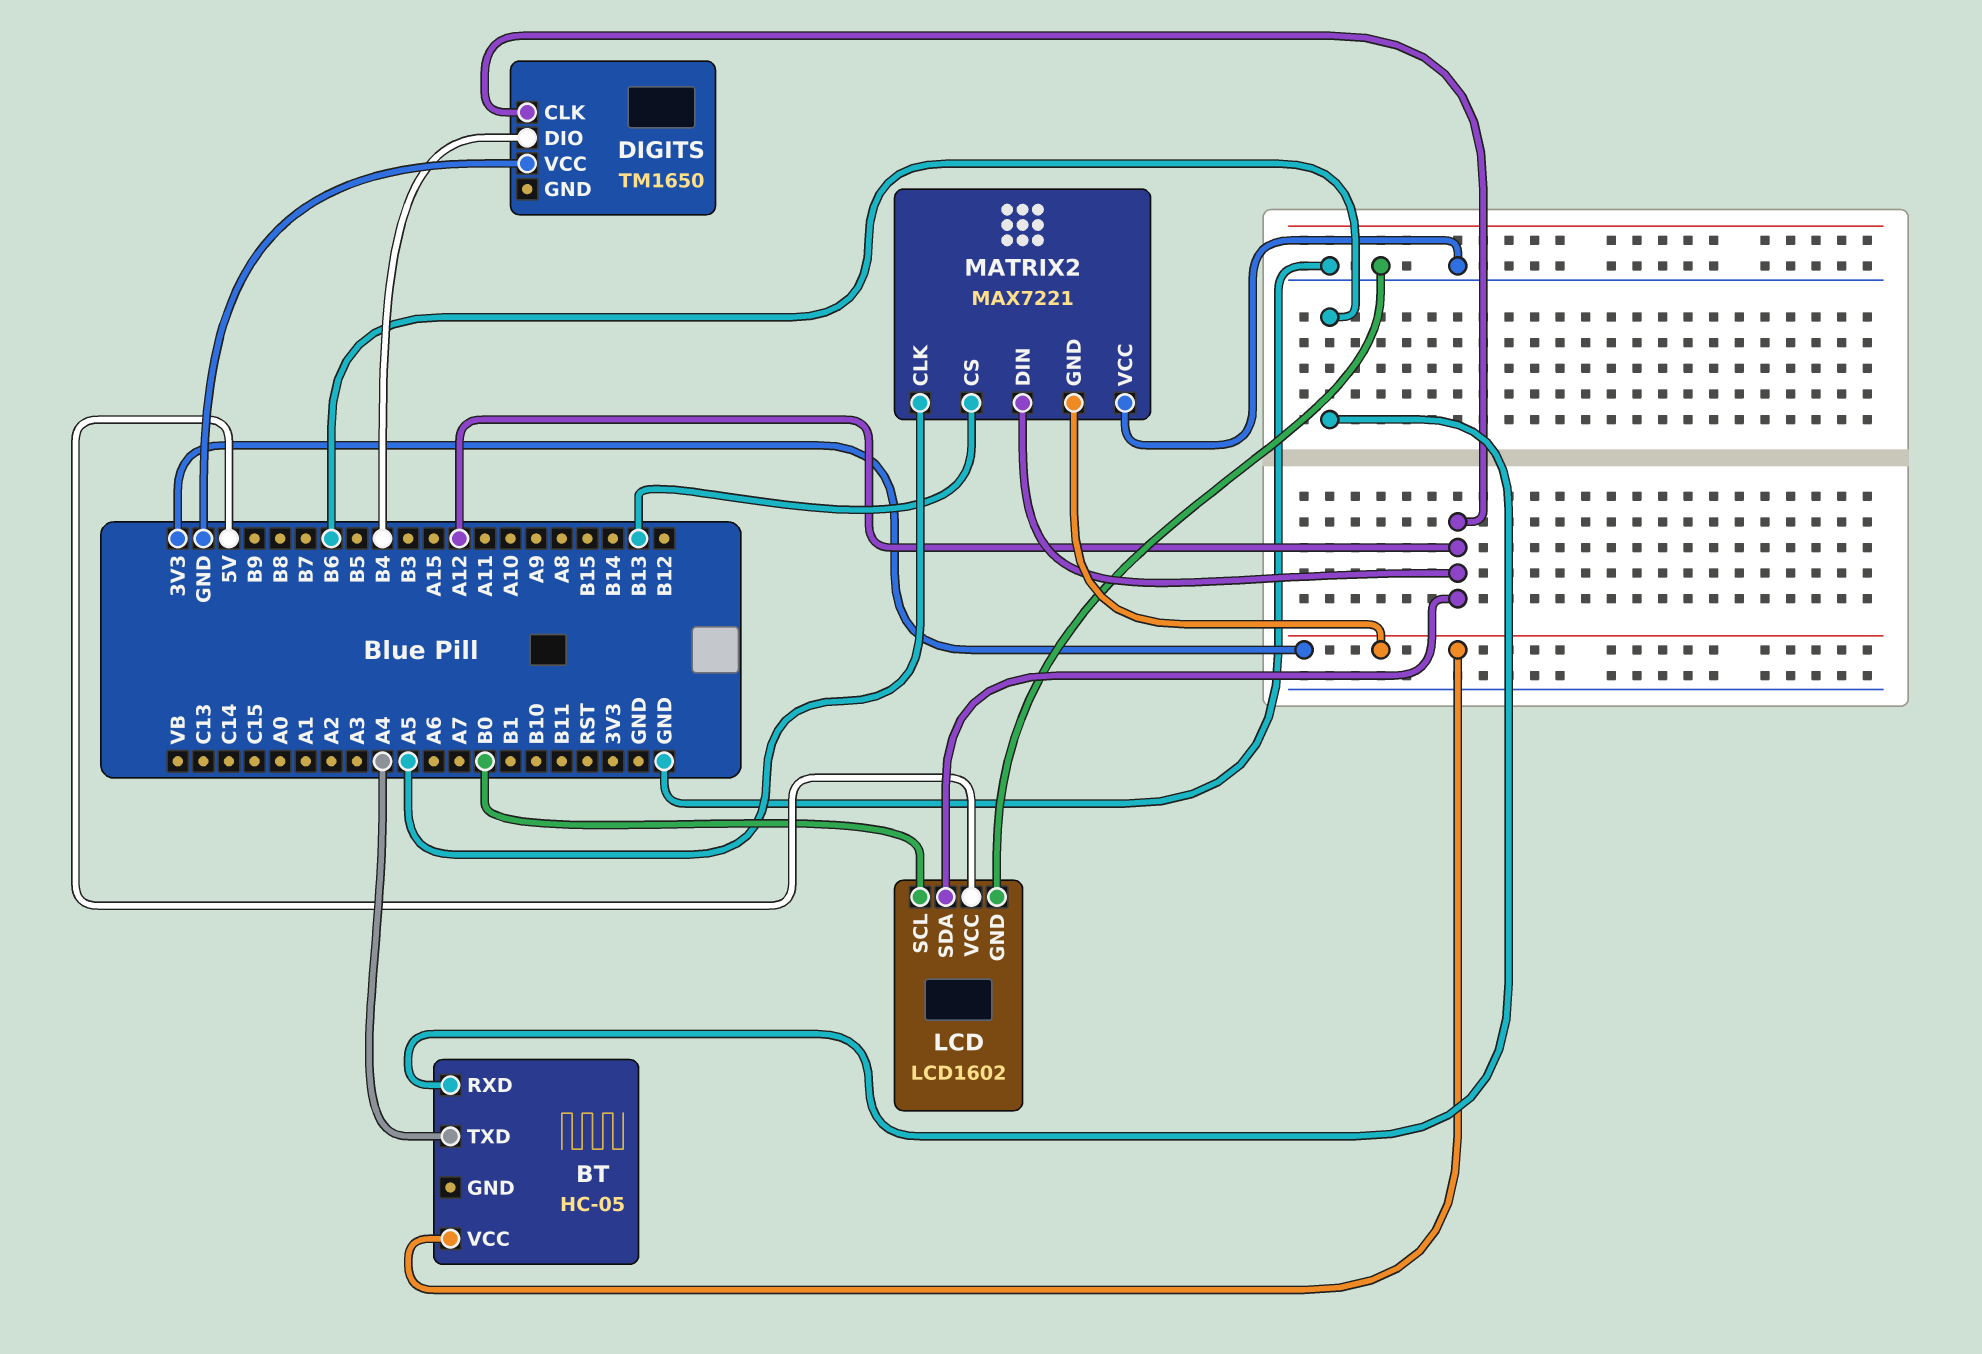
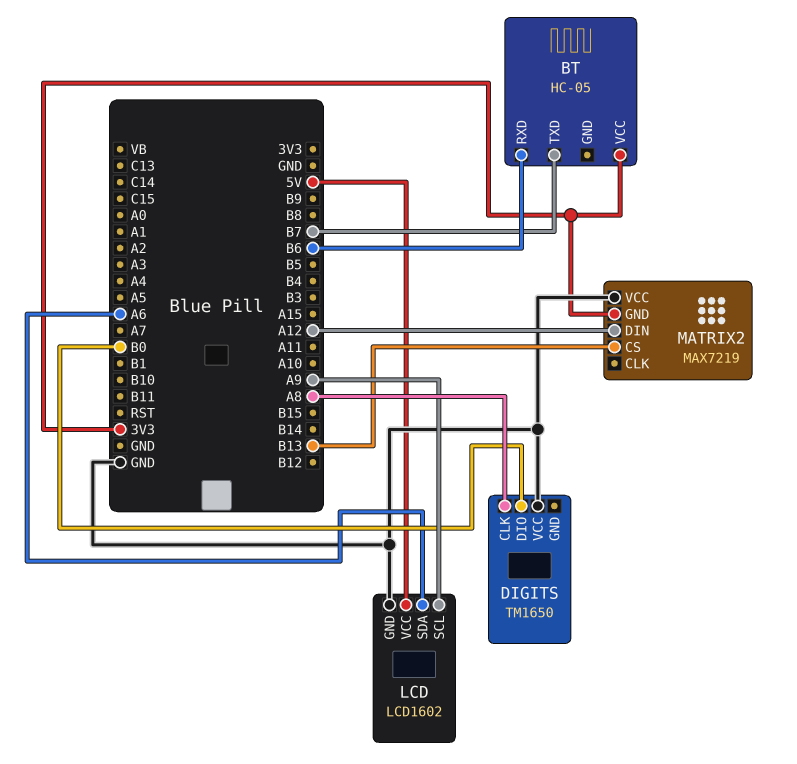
BT pin TXD: A4 -> B7
DIGITS pin CLK: A12 -> A8
DIGITS pin DIO: B4 -> B0
LCD pin SCL: B0 -> A9
LCD pin SDA: A12 -> A6
MATRIX2: MAX7221 -> MAX7219
MATRIX2 pin CLK: A5 -> none

